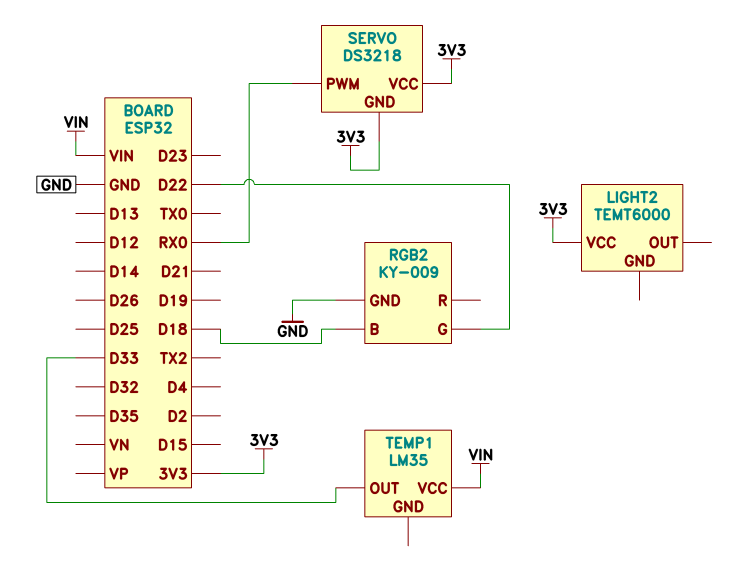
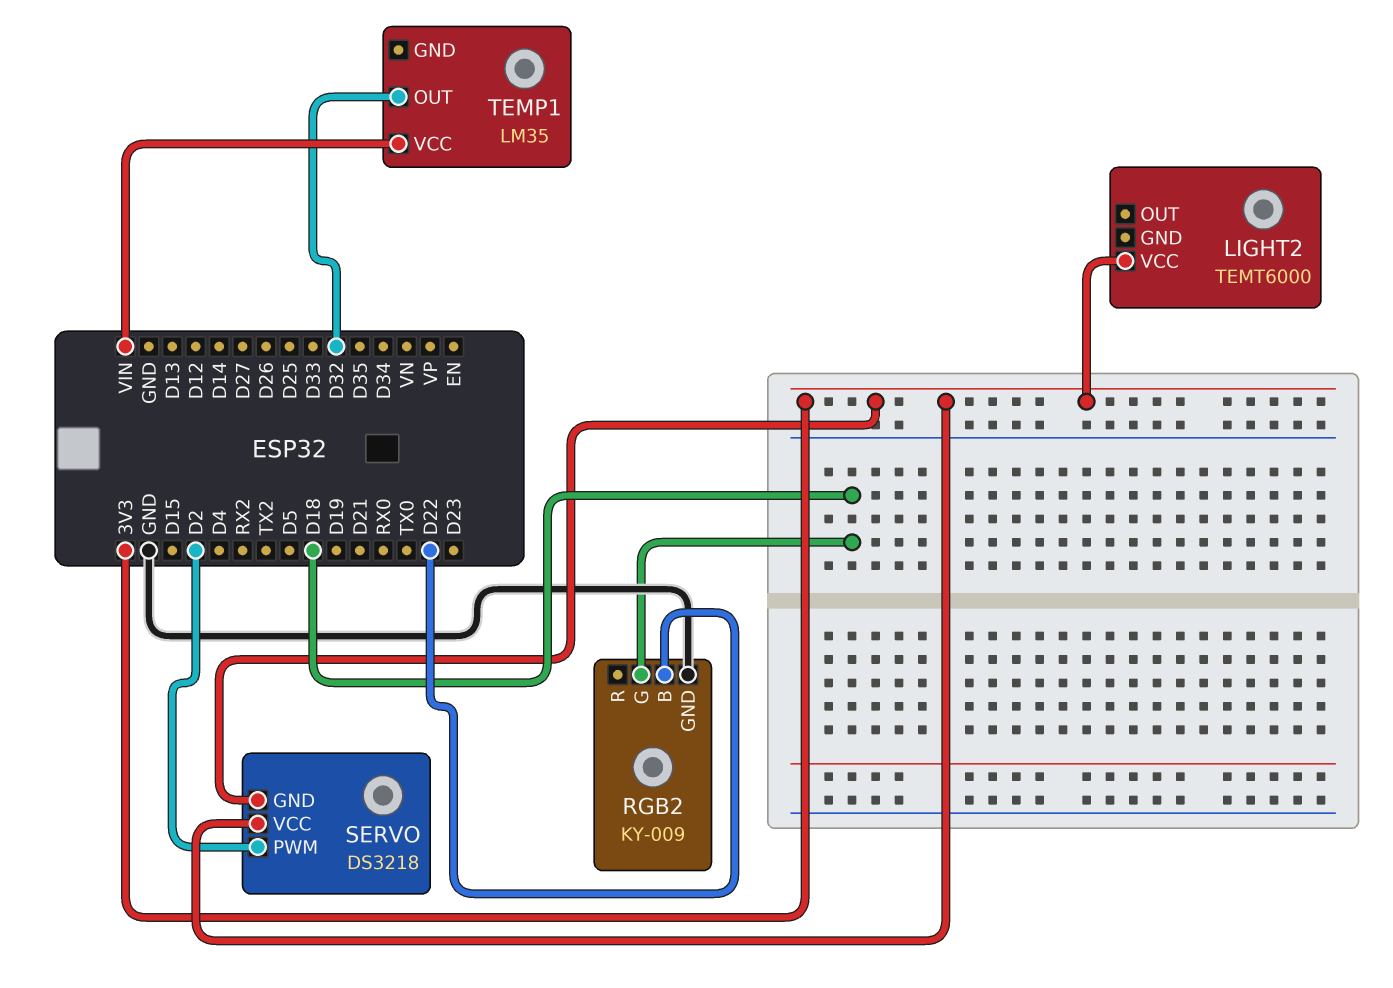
RGB2 pin B: D18 -> D22
RGB2 pin G: D22 -> D18
SERVO pin PWM: RX0 -> D2
TEMP1 pin OUT: D33 -> D32

